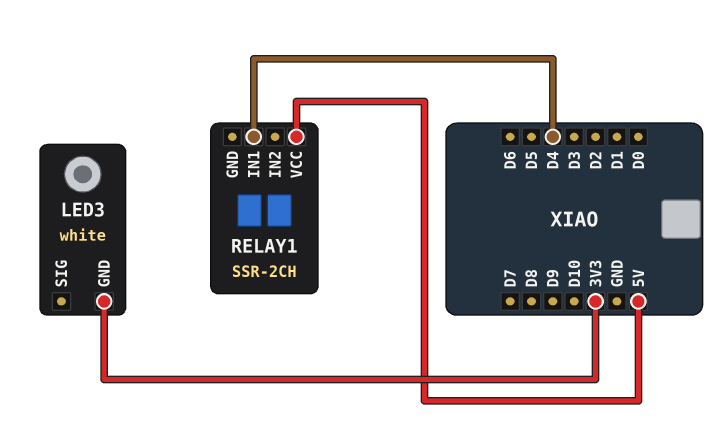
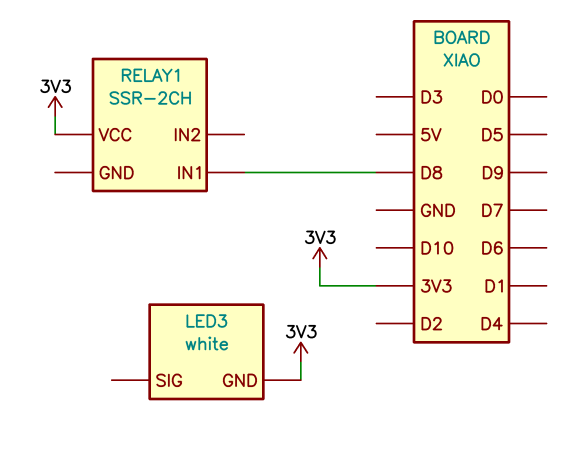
RELAY1 pin IN1: D4 -> D8
RELAY1 pin VCC: 5V -> 3V3

